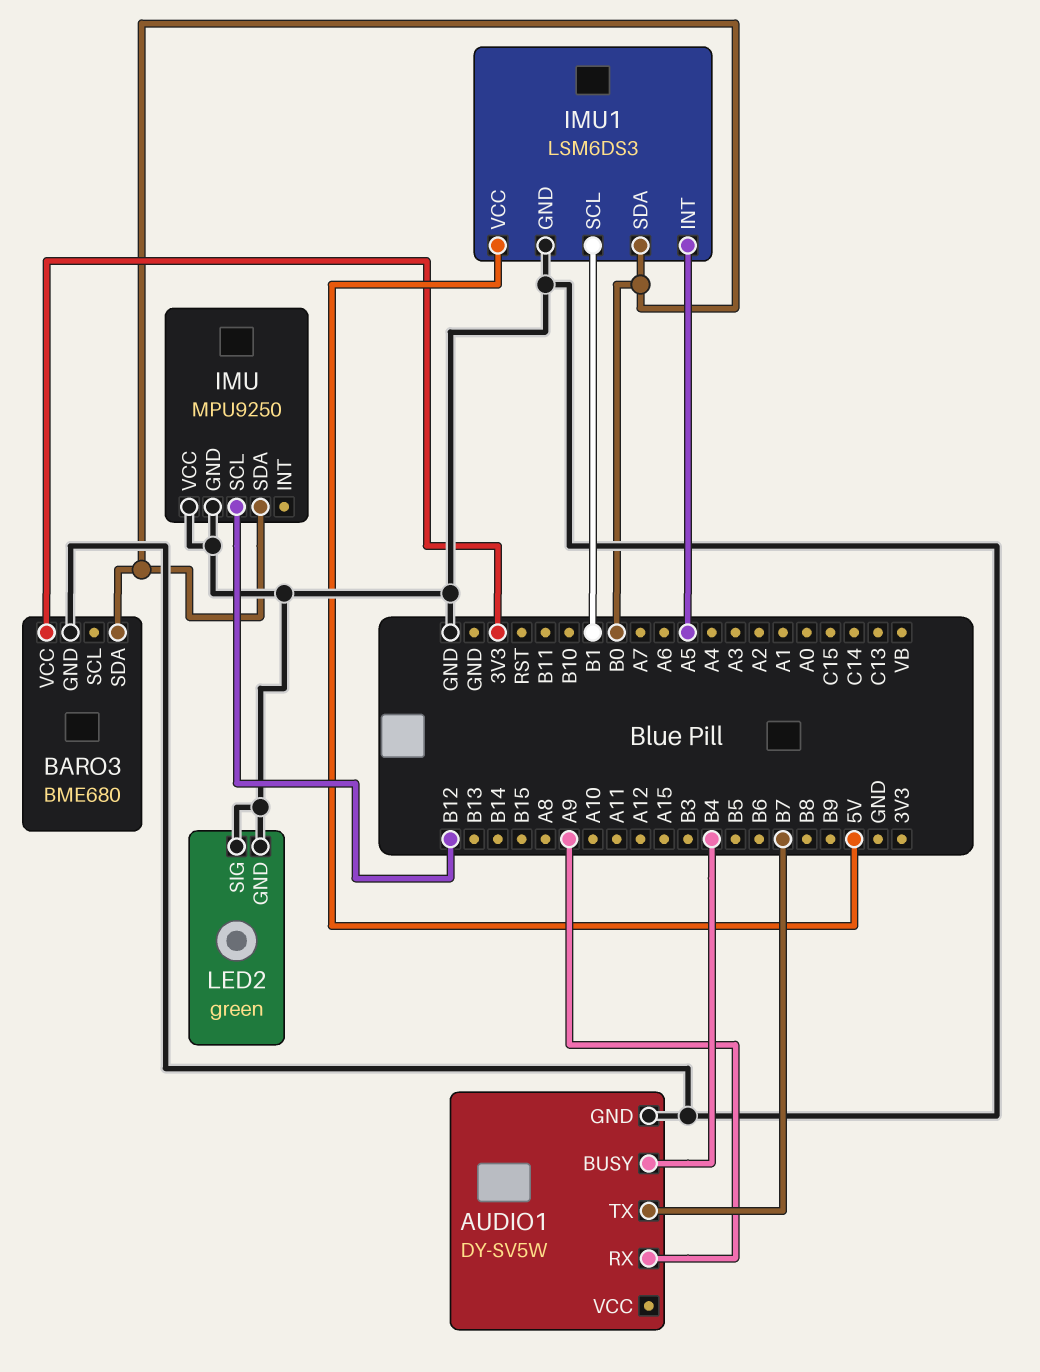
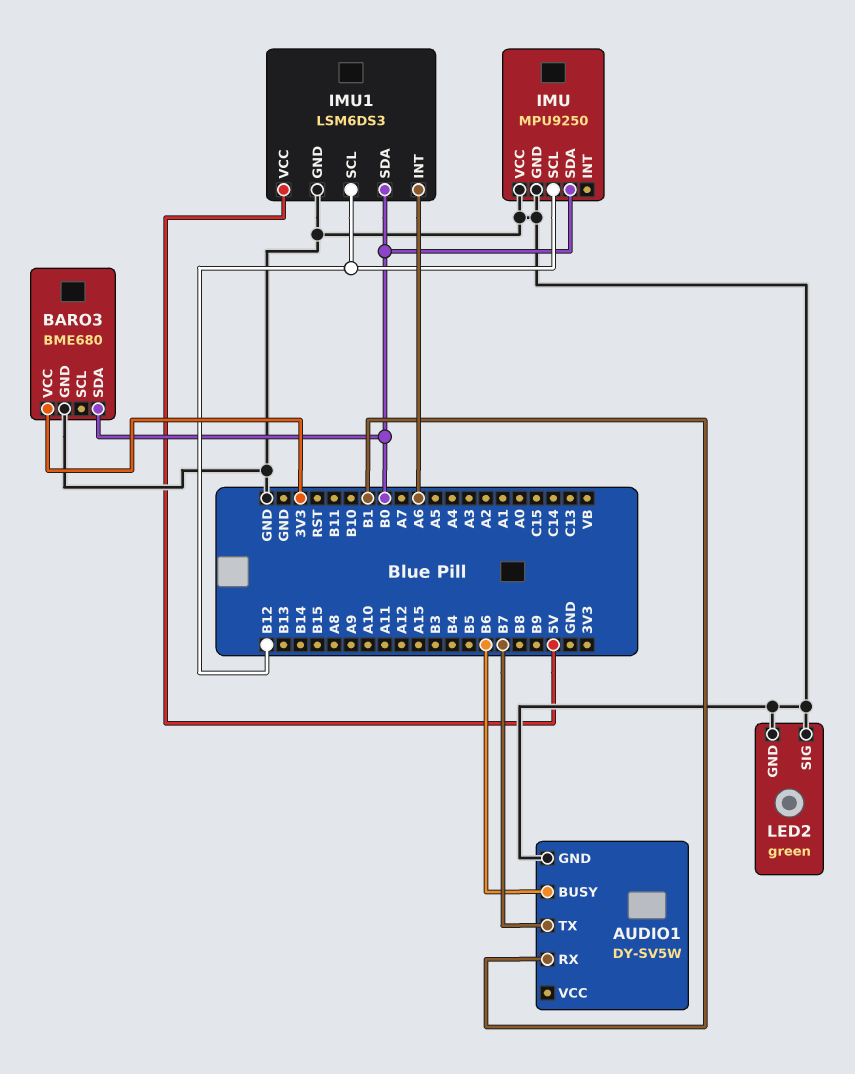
AUDIO1 pin BUSY: B4 -> B6
AUDIO1 pin RX: A9 -> B1
IMU1 pin INT: A5 -> A6
IMU1 pin SCL: B1 -> B12

